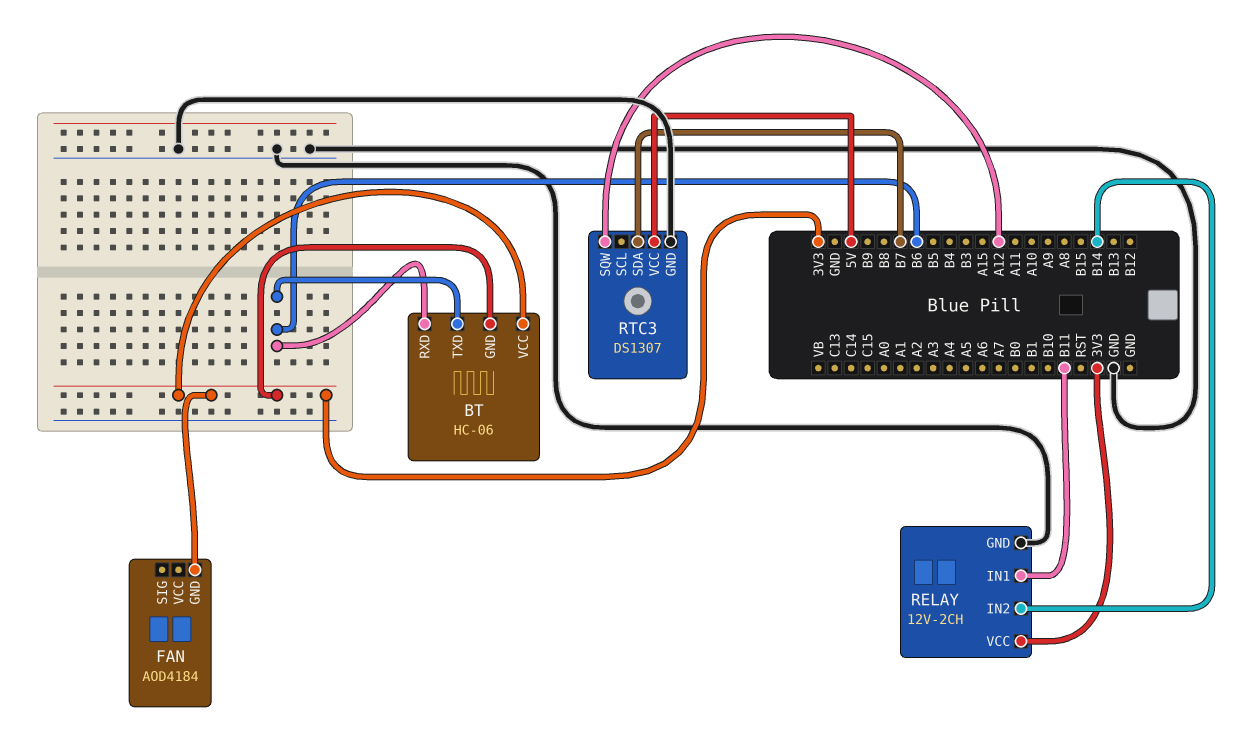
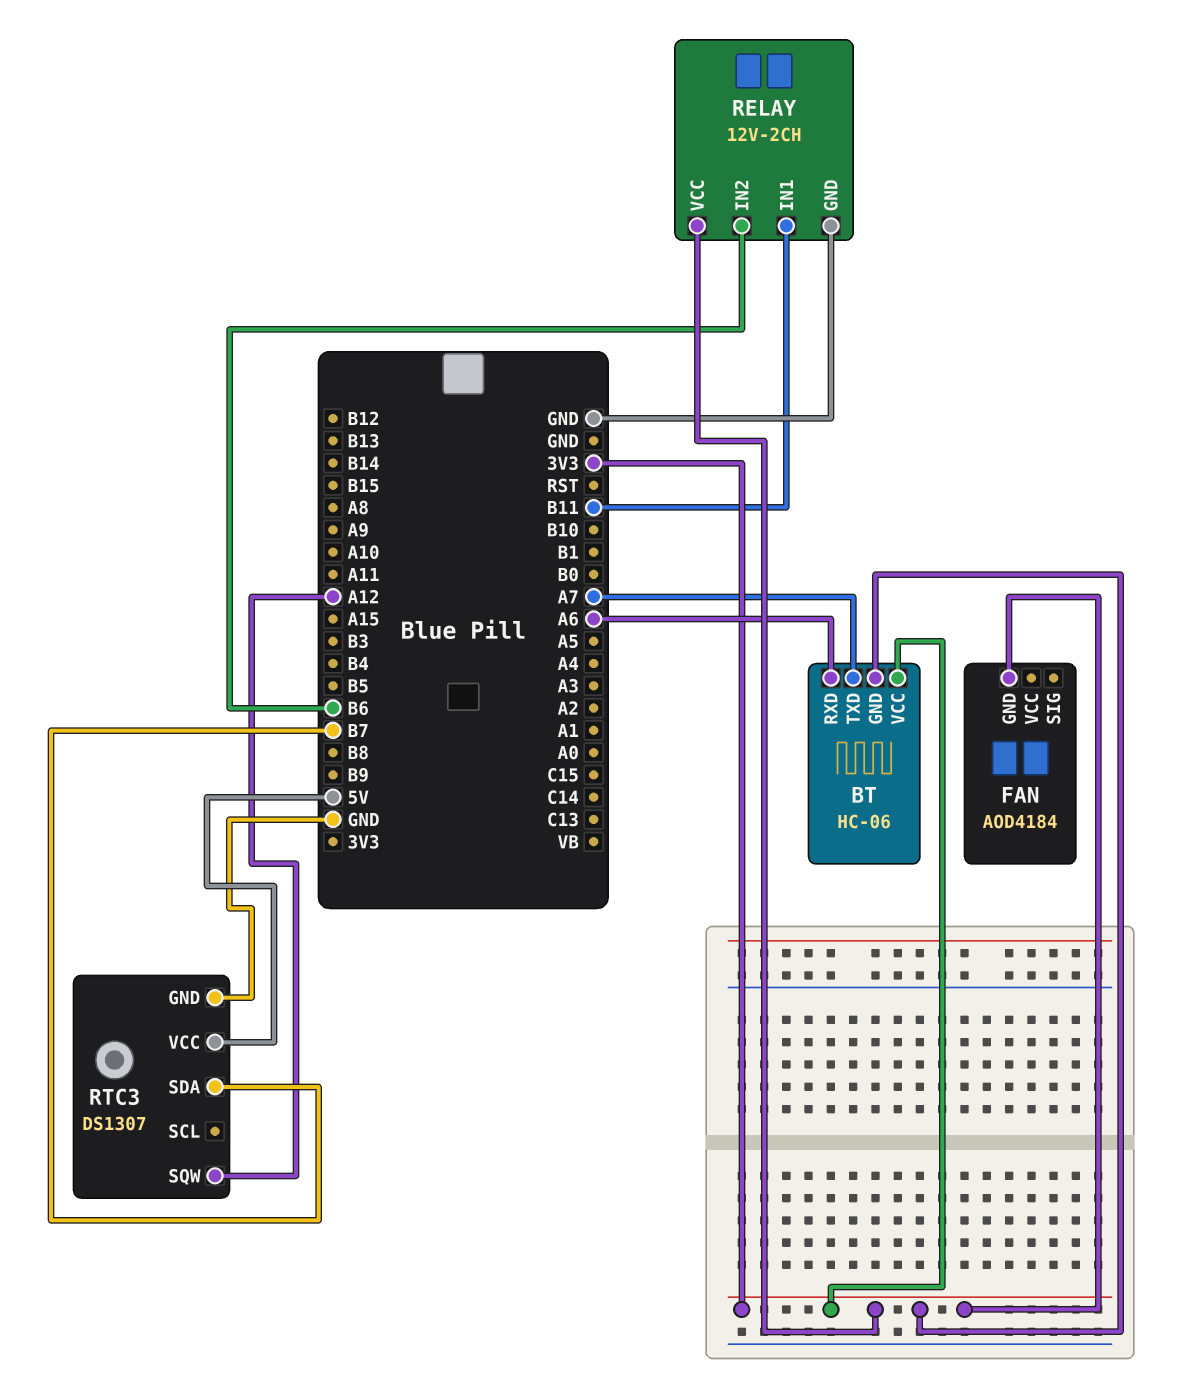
BT pin RXD: B6 -> A6
BT pin TXD: B6 -> A7
RELAY pin IN2: B14 -> B6

